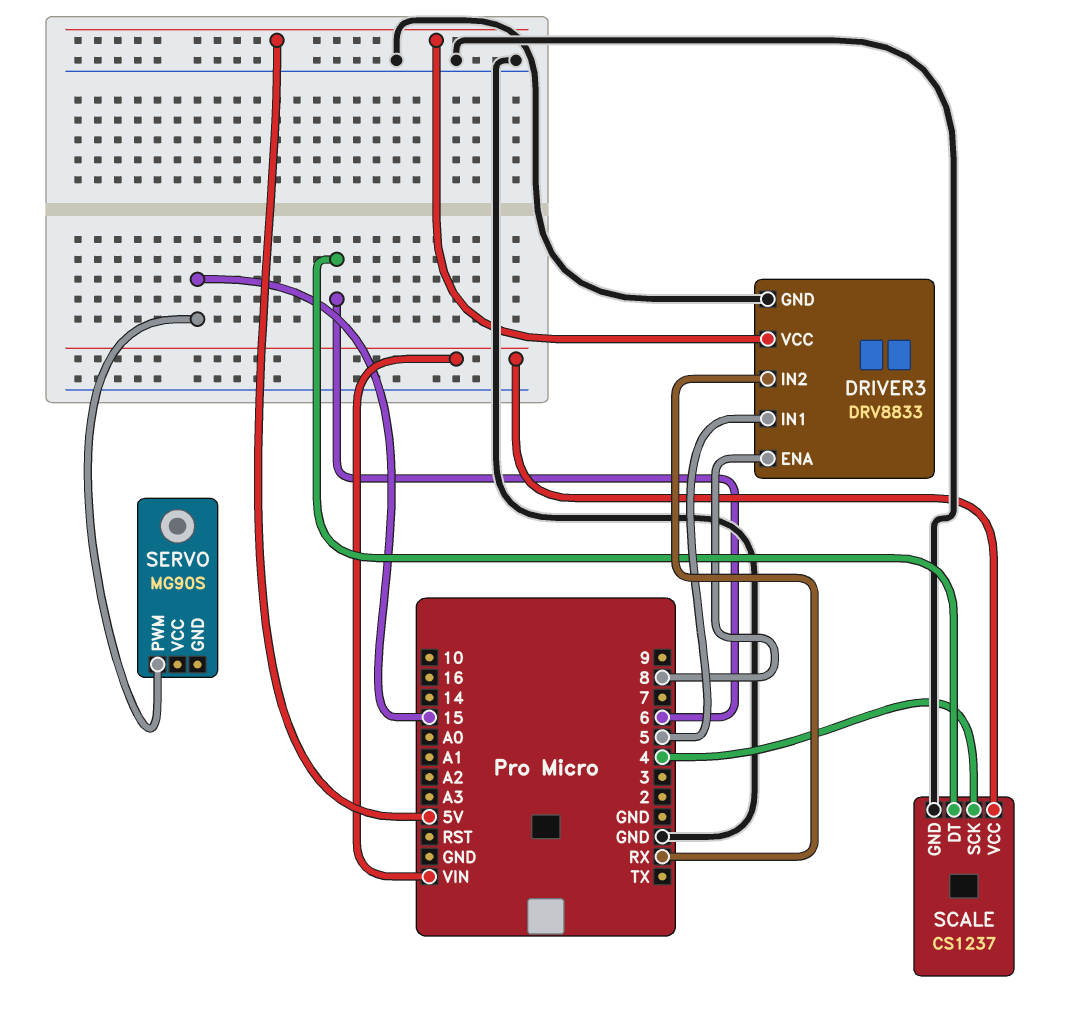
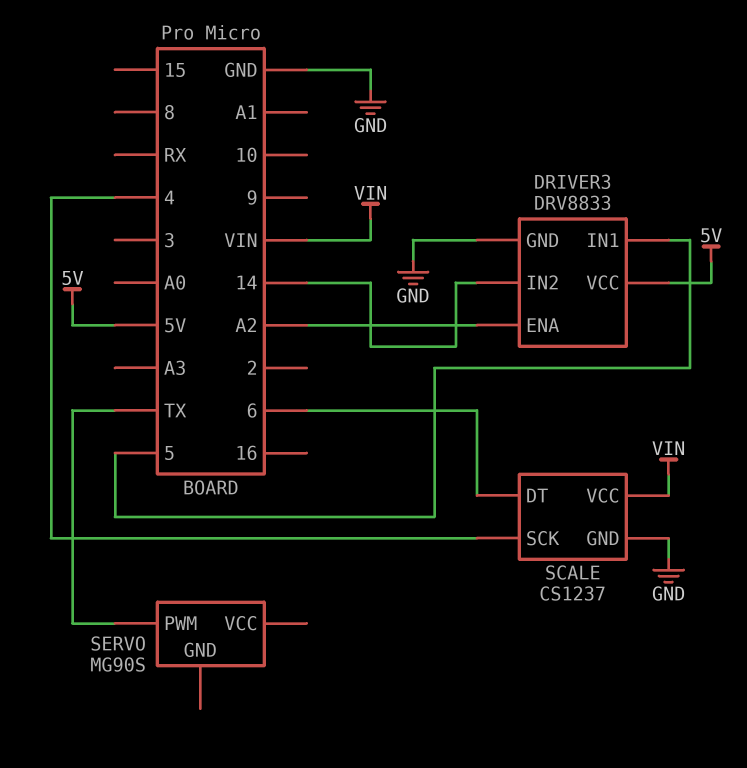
DRIVER3 pin ENA: 8 -> A2
DRIVER3 pin IN2: RX -> 14
SERVO pin PWM: 15 -> TX

